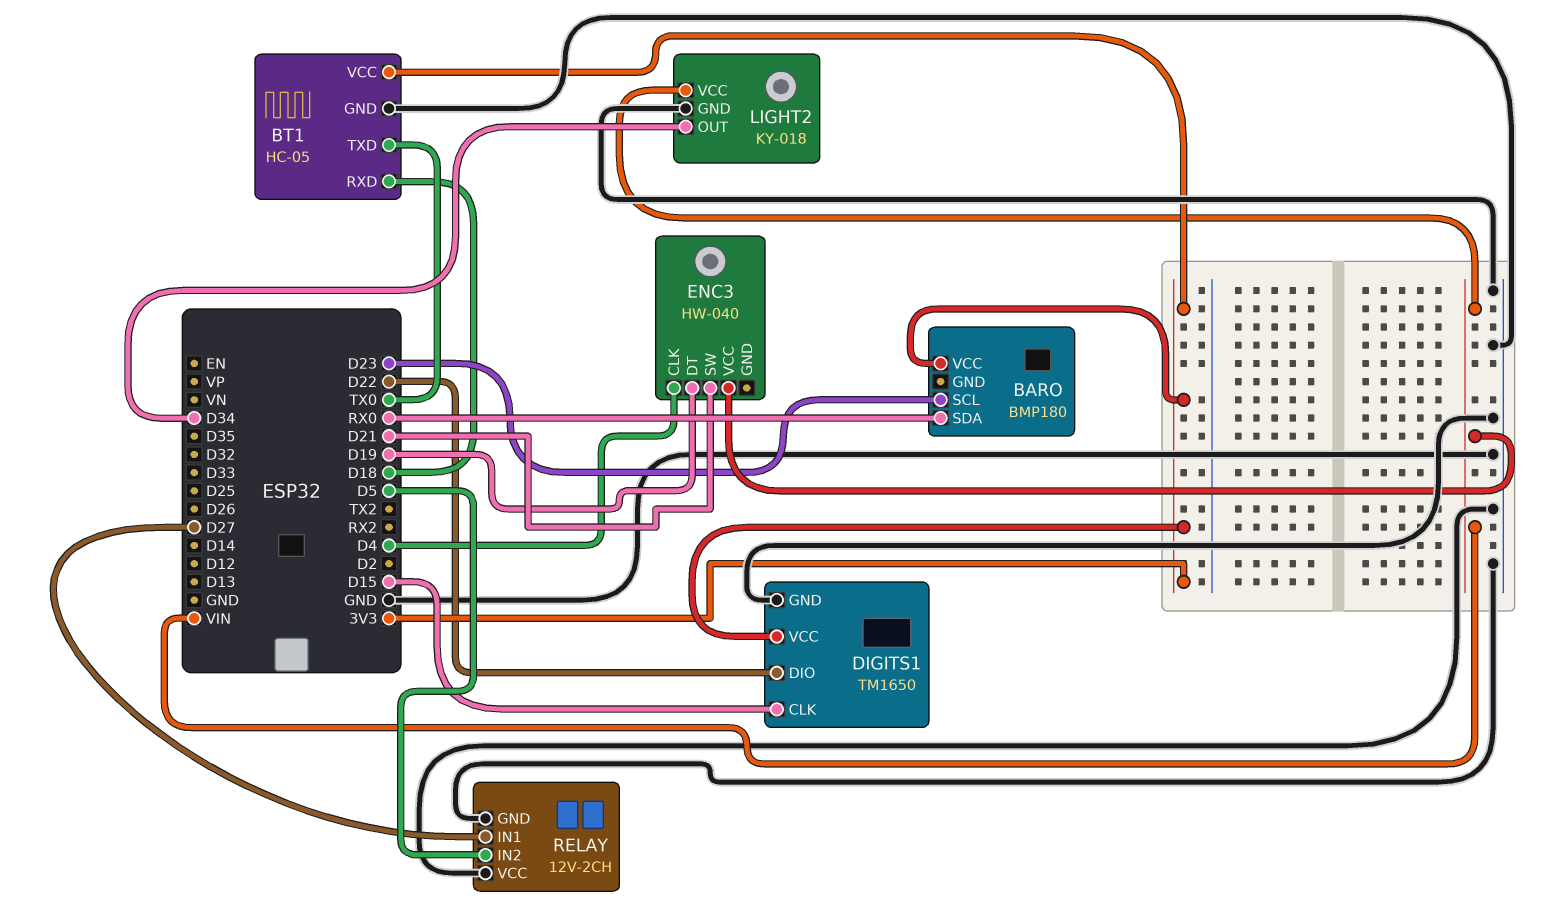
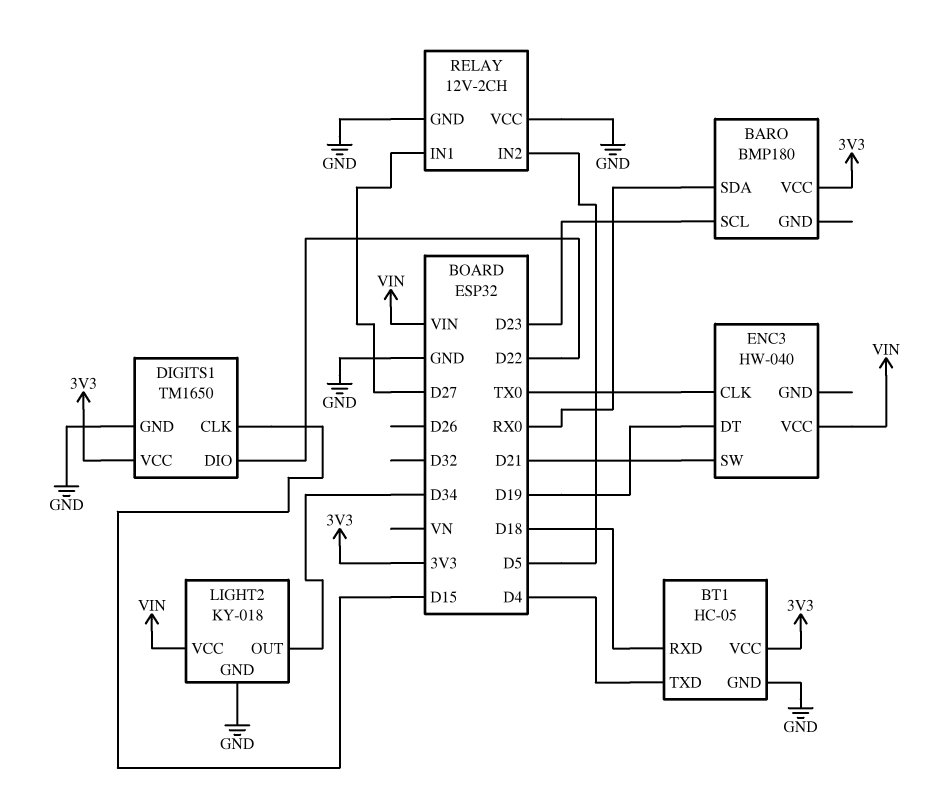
BT1 pin TXD: TX0 -> D4
ENC3 pin CLK: D4 -> TX0

